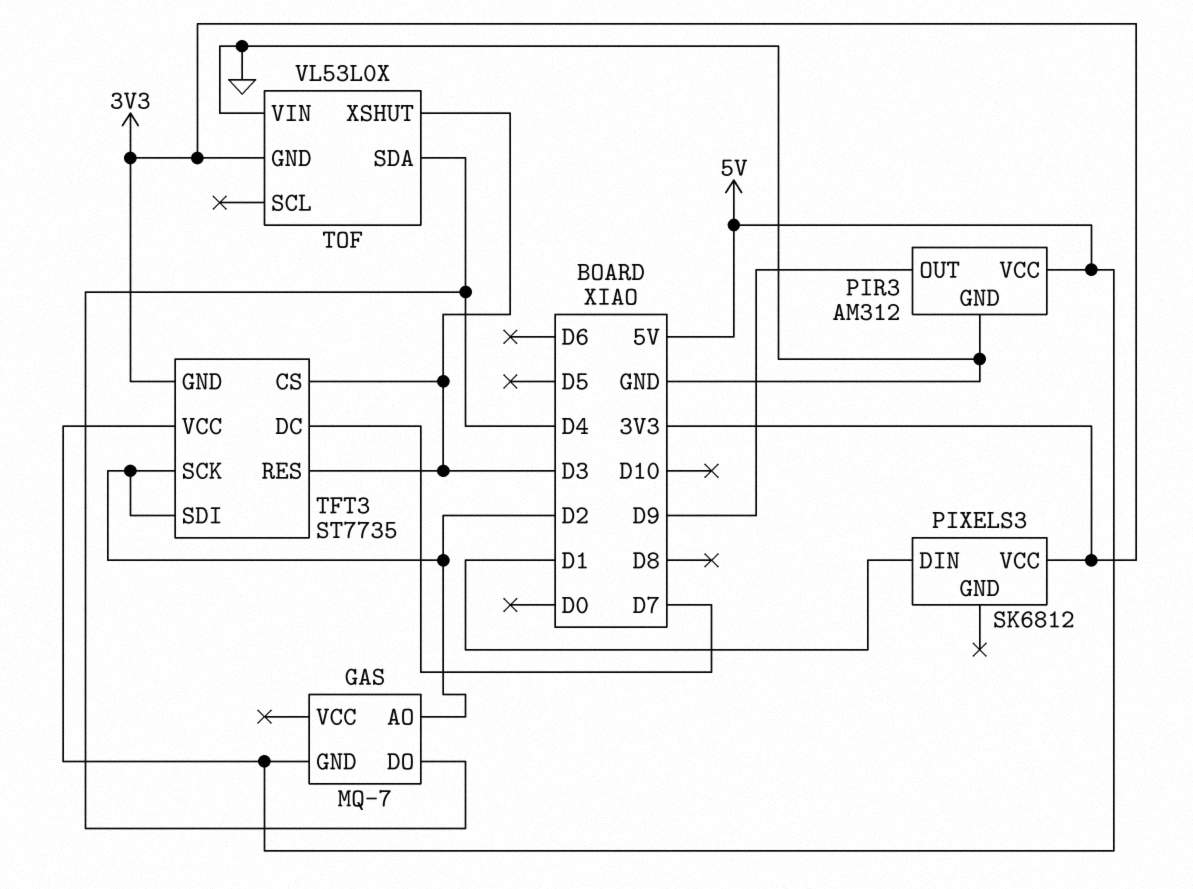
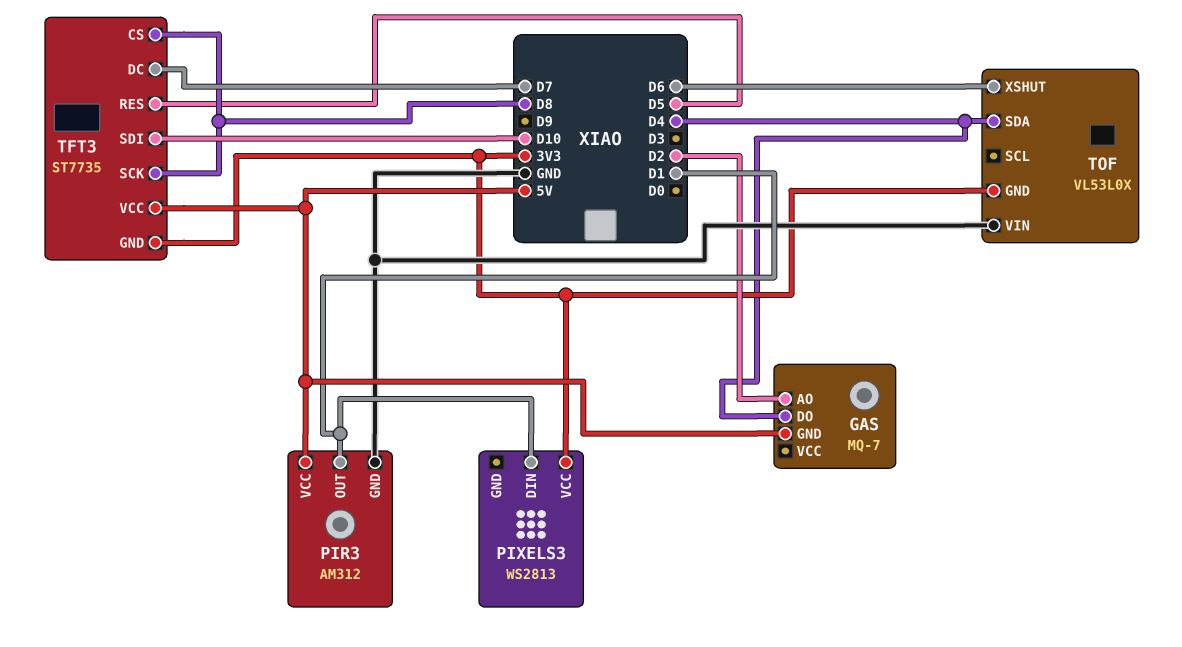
PIR3 pin OUT: D9 -> D1
PIXELS3: SK6812 -> WS2813
TFT3 pin CS: D3 -> D8
TFT3 pin RES: D3 -> D5
TFT3 pin SCK: D2 -> D8
TFT3 pin SDI: D2 -> D10
TOF pin XSHUT: D3 -> D6

